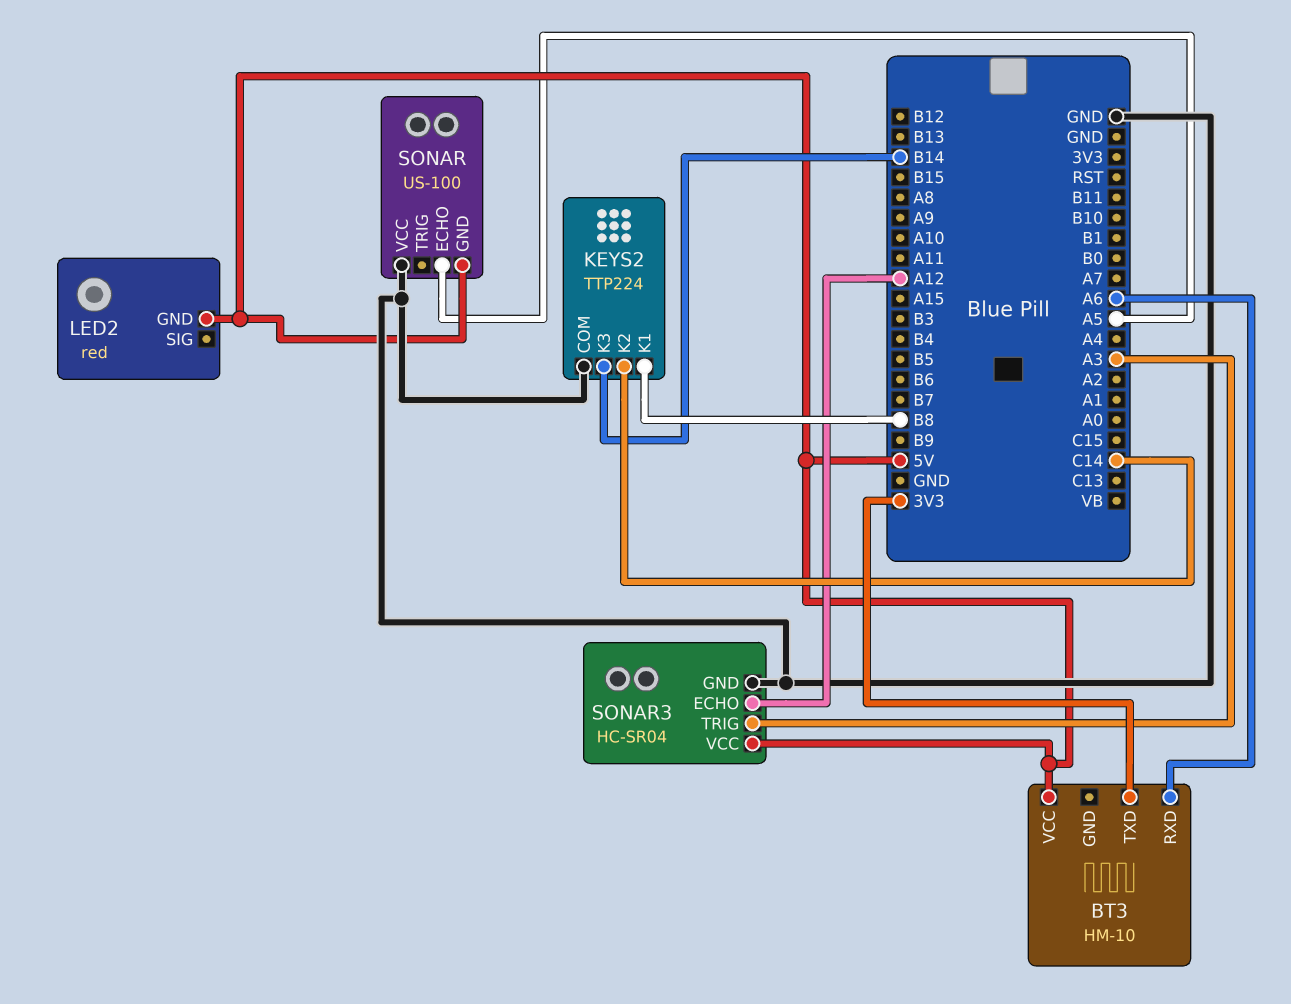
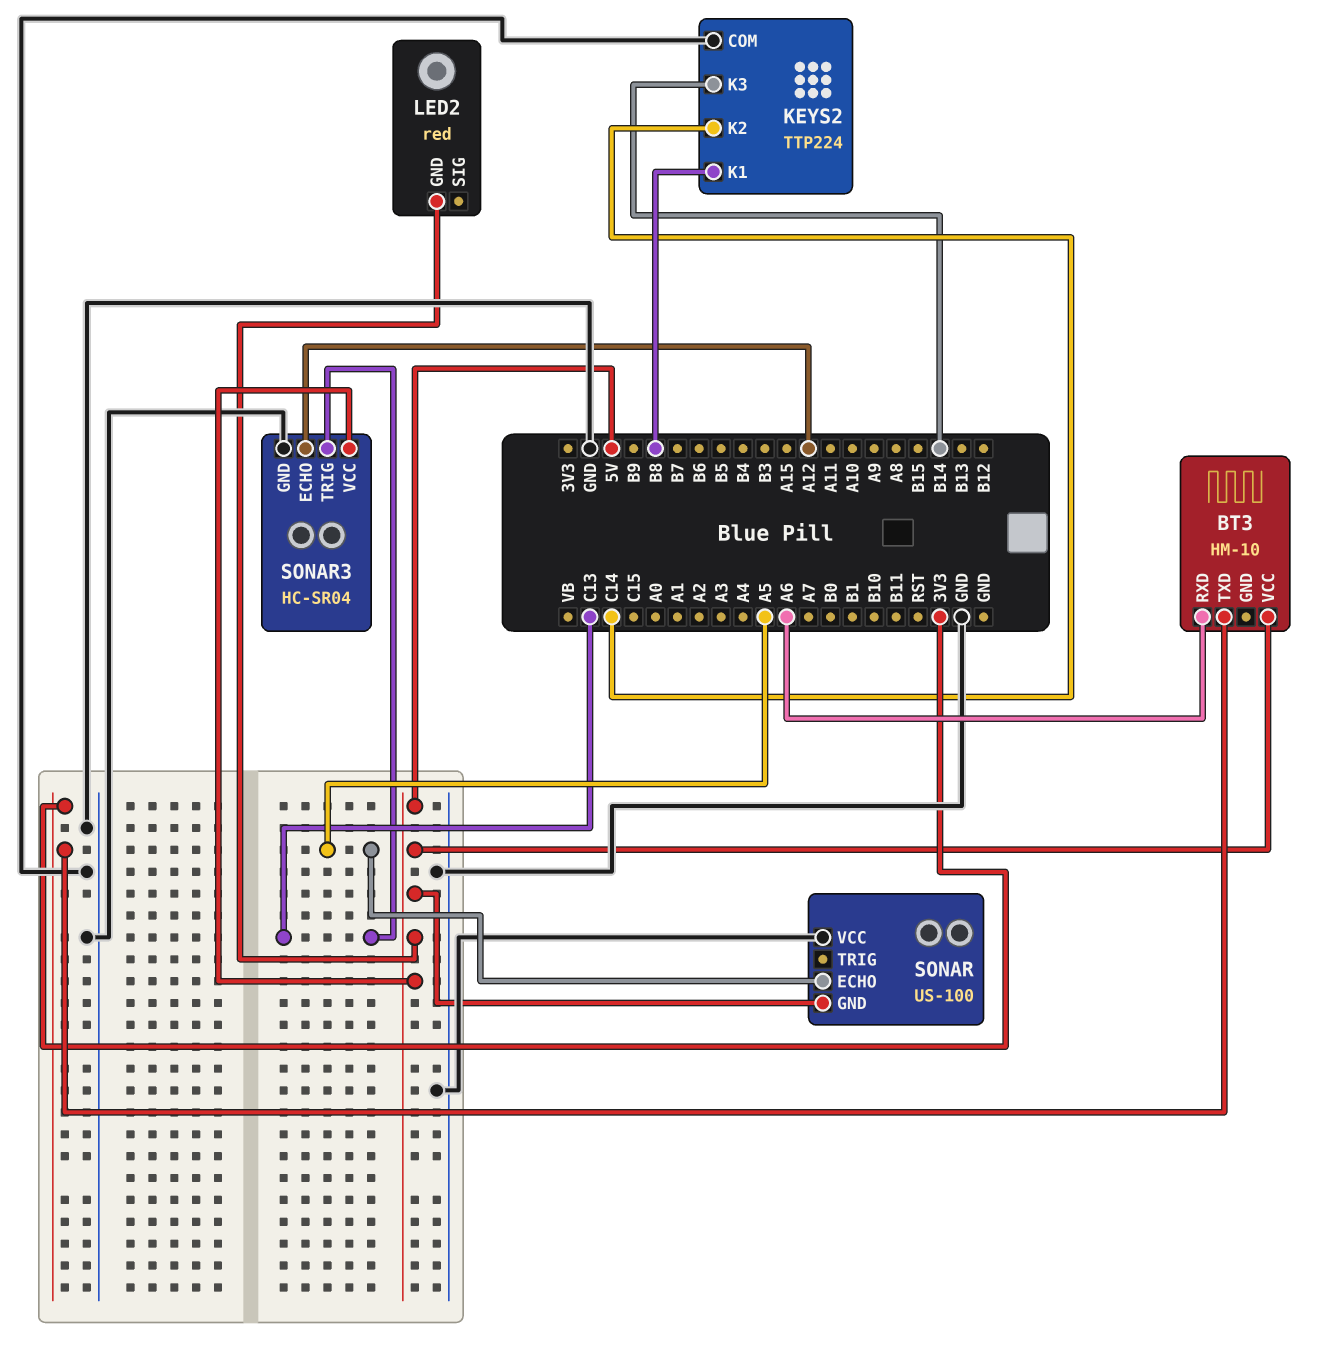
SONAR3 pin TRIG: A3 -> C13

